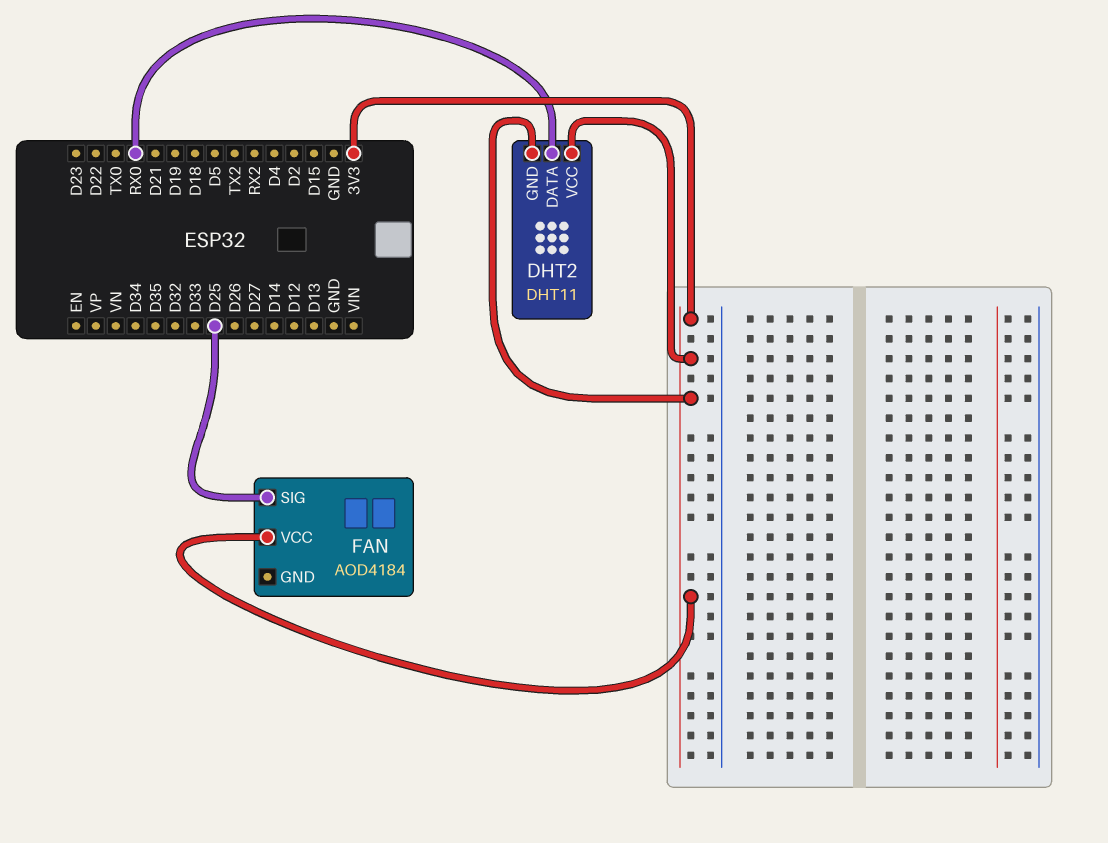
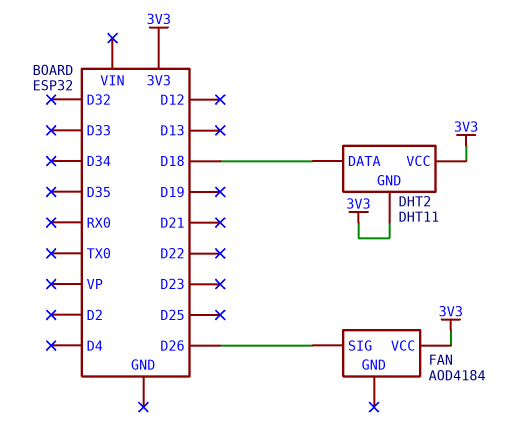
DHT2 pin DATA: RX0 -> D18
FAN pin SIG: D25 -> D26

